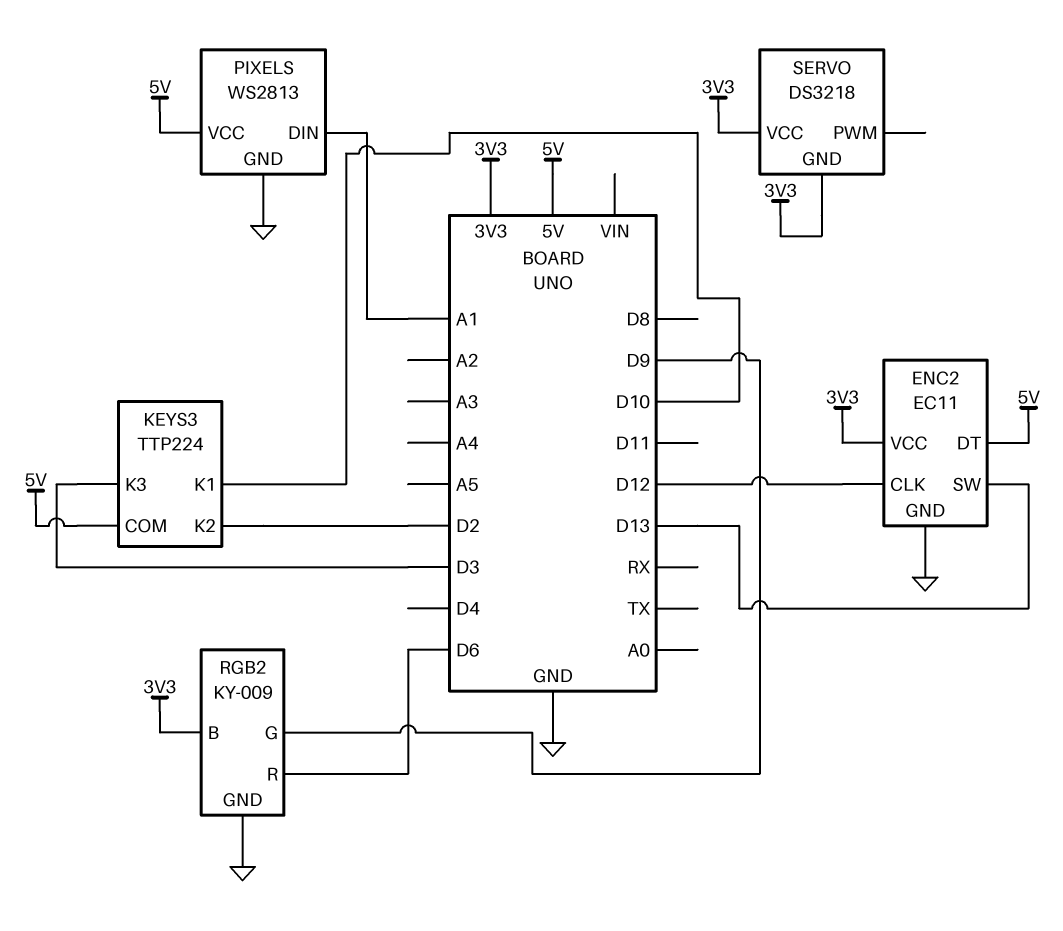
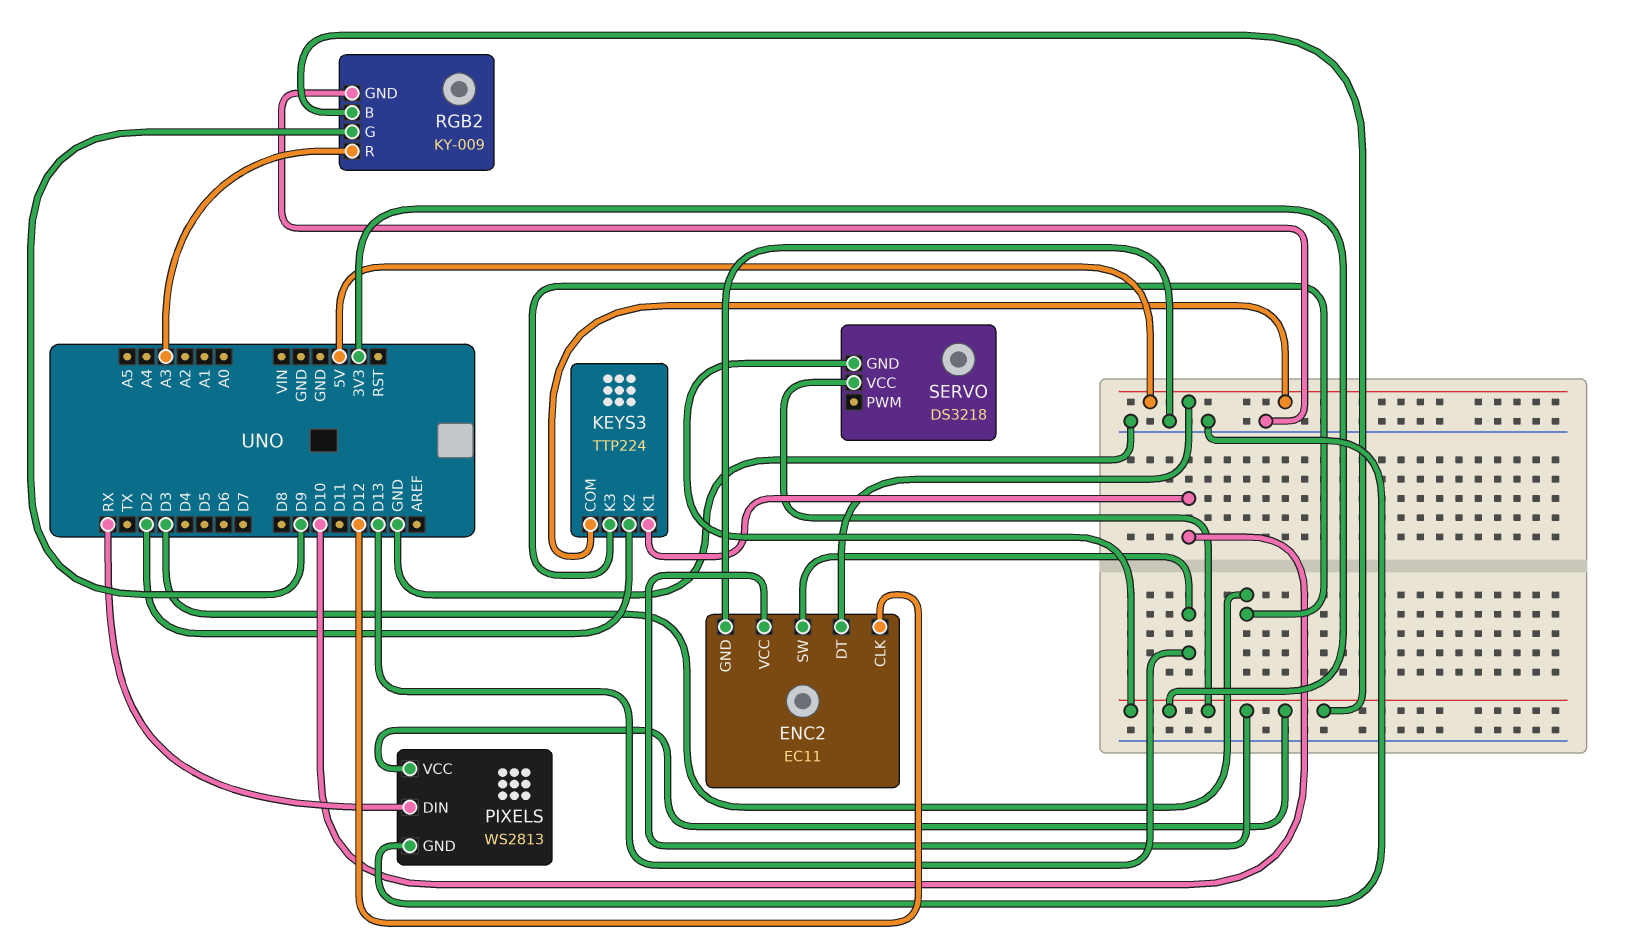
PIXELS pin DIN: A1 -> RX
PIXELS pin VCC: 5V -> 3V3
RGB2 pin R: D6 -> A3

